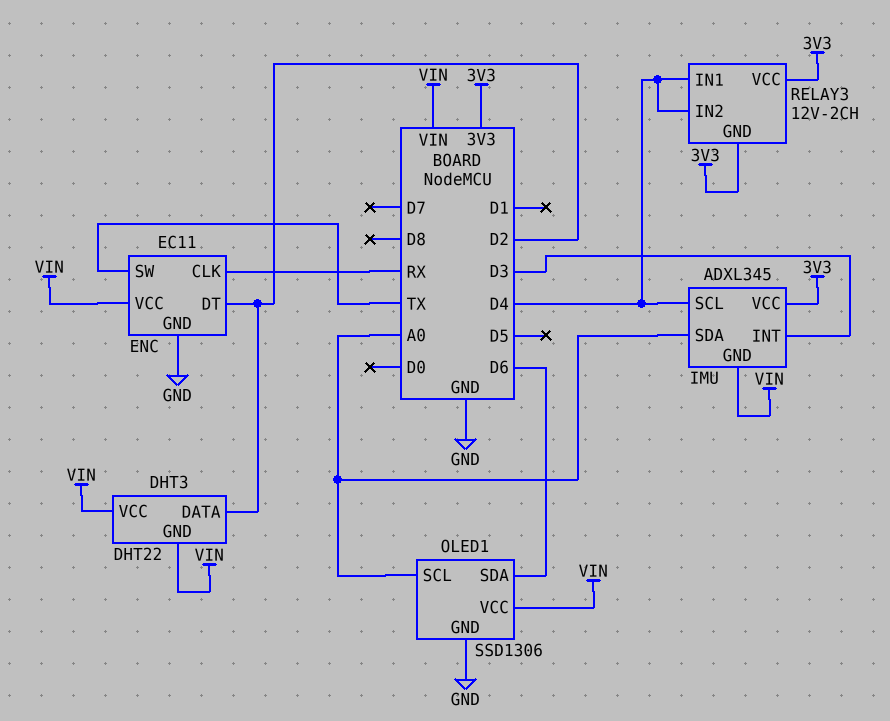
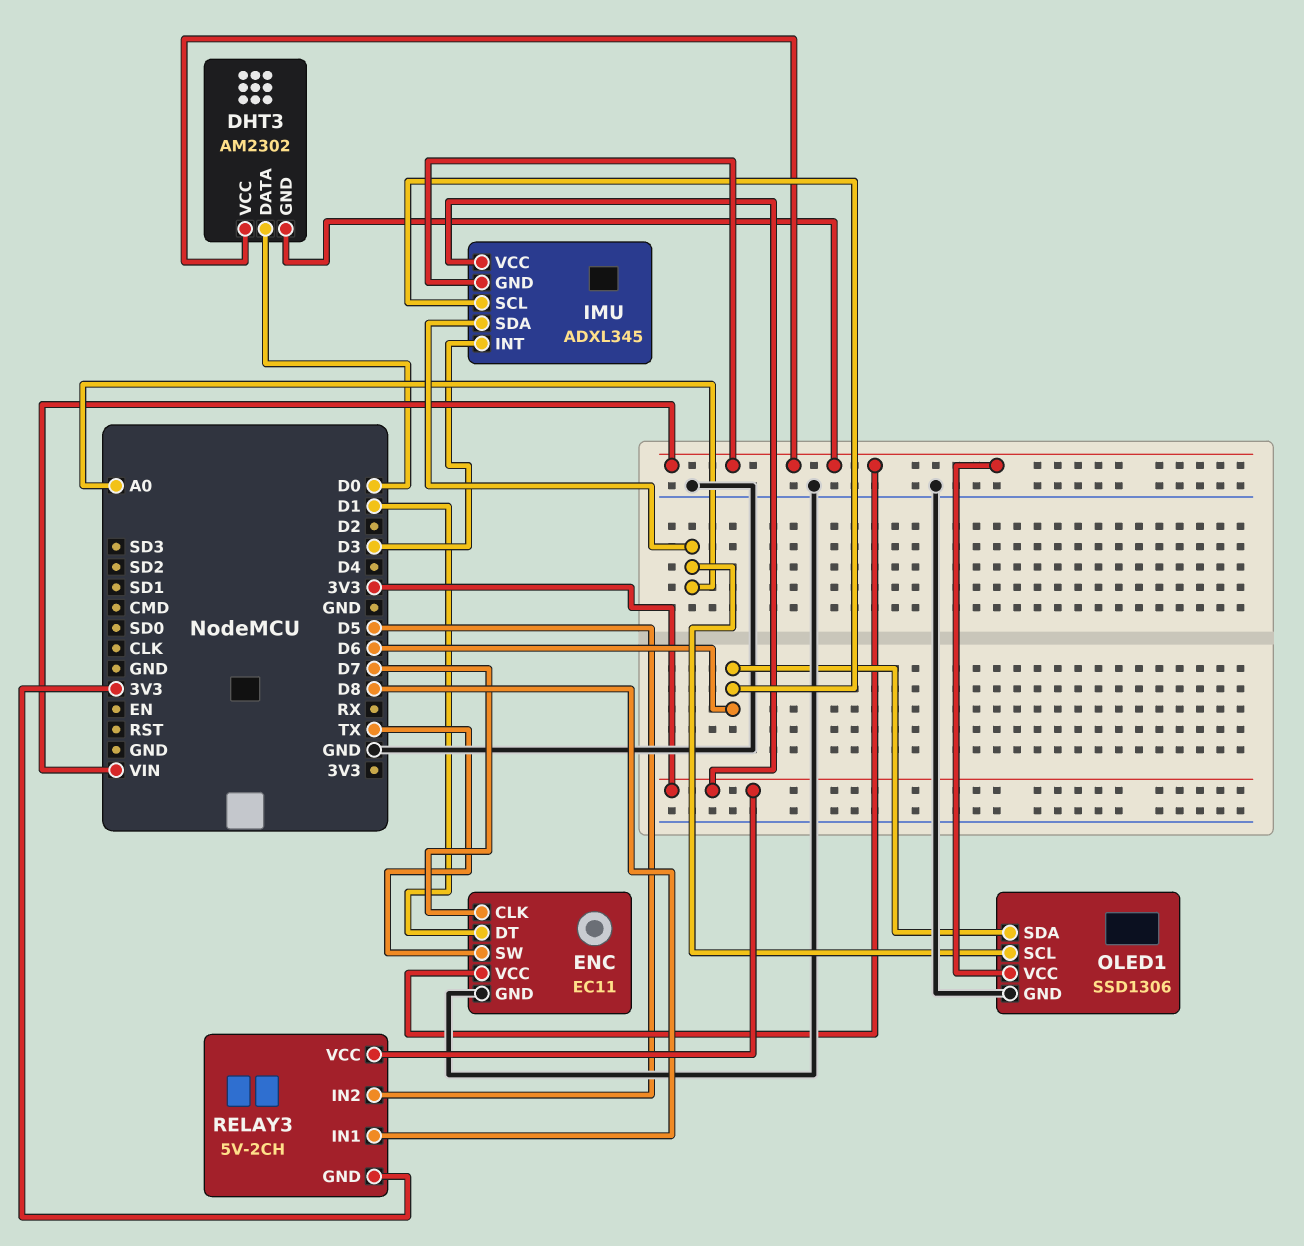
DHT3: DHT22 -> AM2302
DHT3 pin DATA: D2 -> D0
ENC pin CLK: RX -> D7
ENC pin DT: D2 -> D1
IMU pin SCL: D4 -> D6
RELAY3: 12V-2CH -> 5V-2CH
RELAY3 pin IN1: D4 -> D8
RELAY3 pin IN2: D4 -> D5

